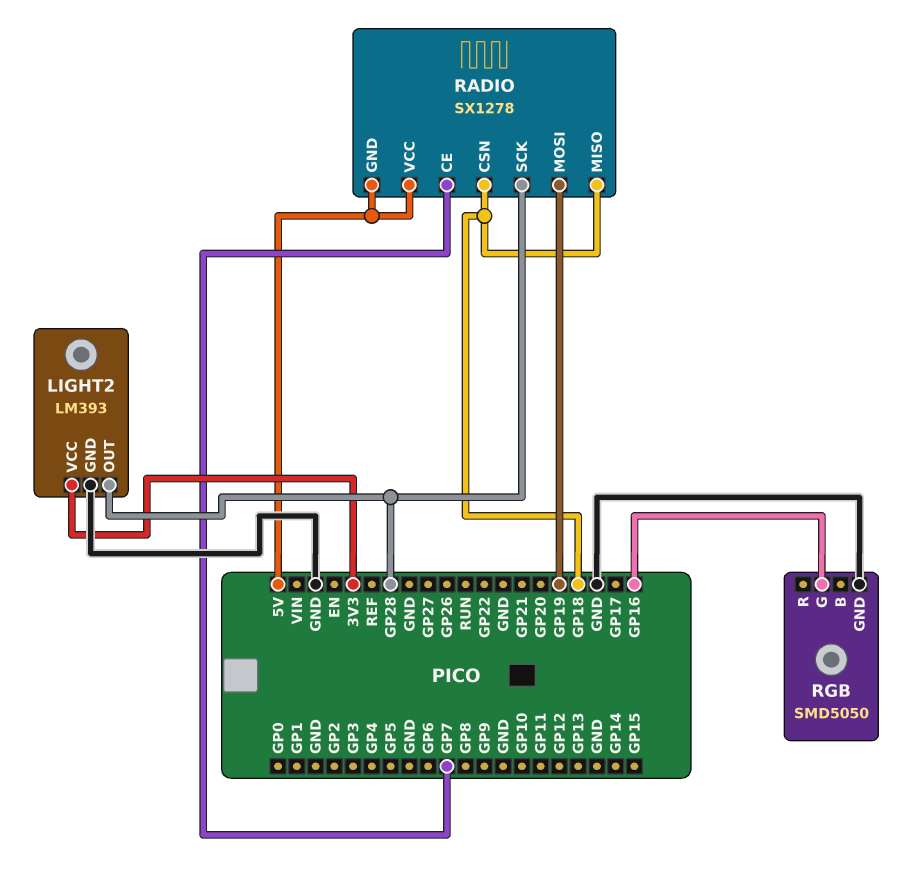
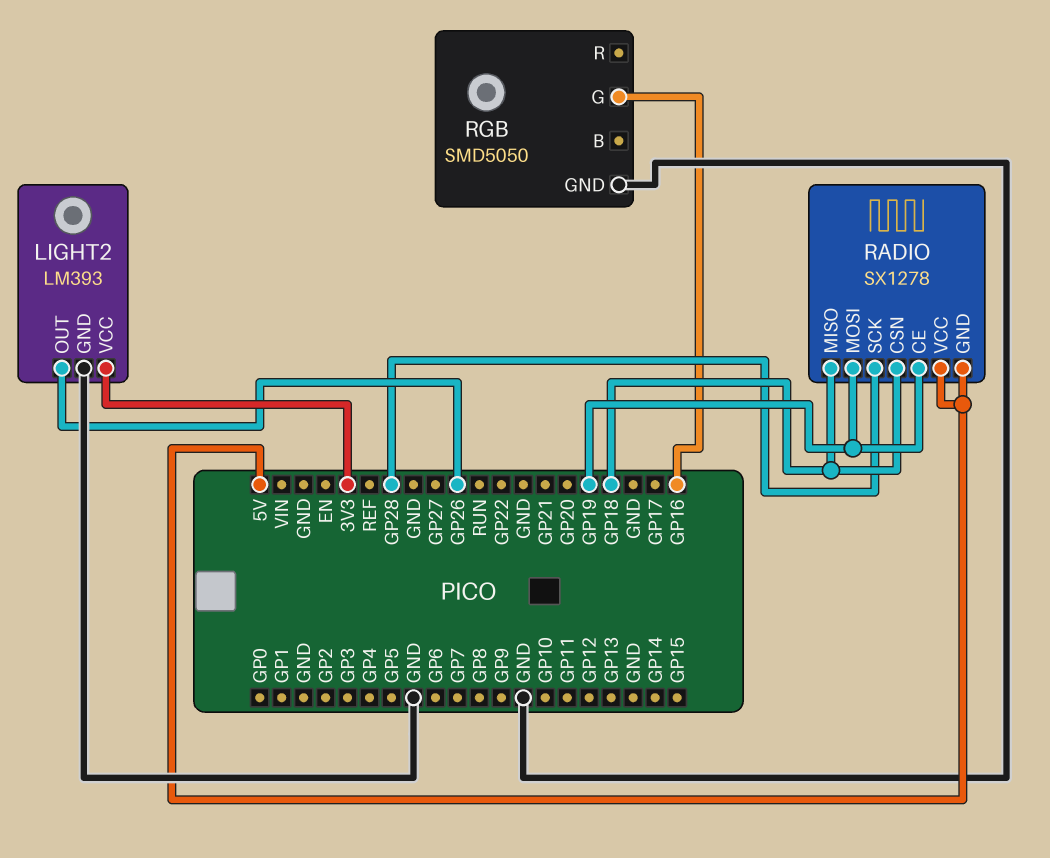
LIGHT2 pin OUT: GP28 -> GP26
RADIO pin CE: GP7 -> GP19

